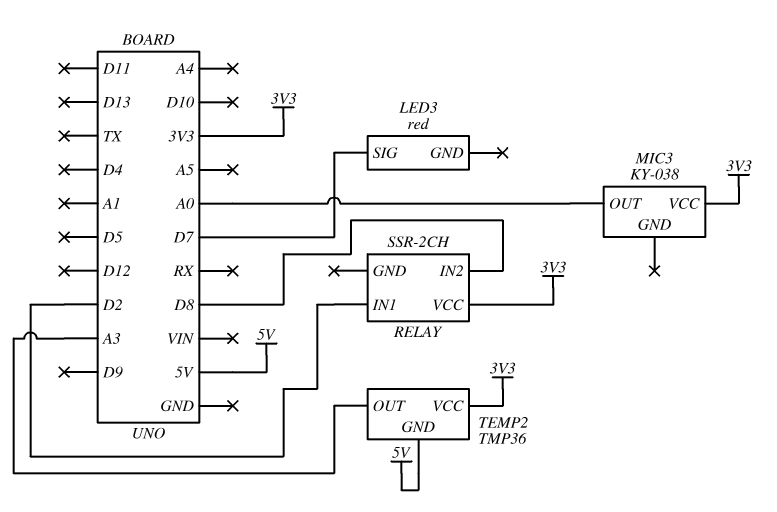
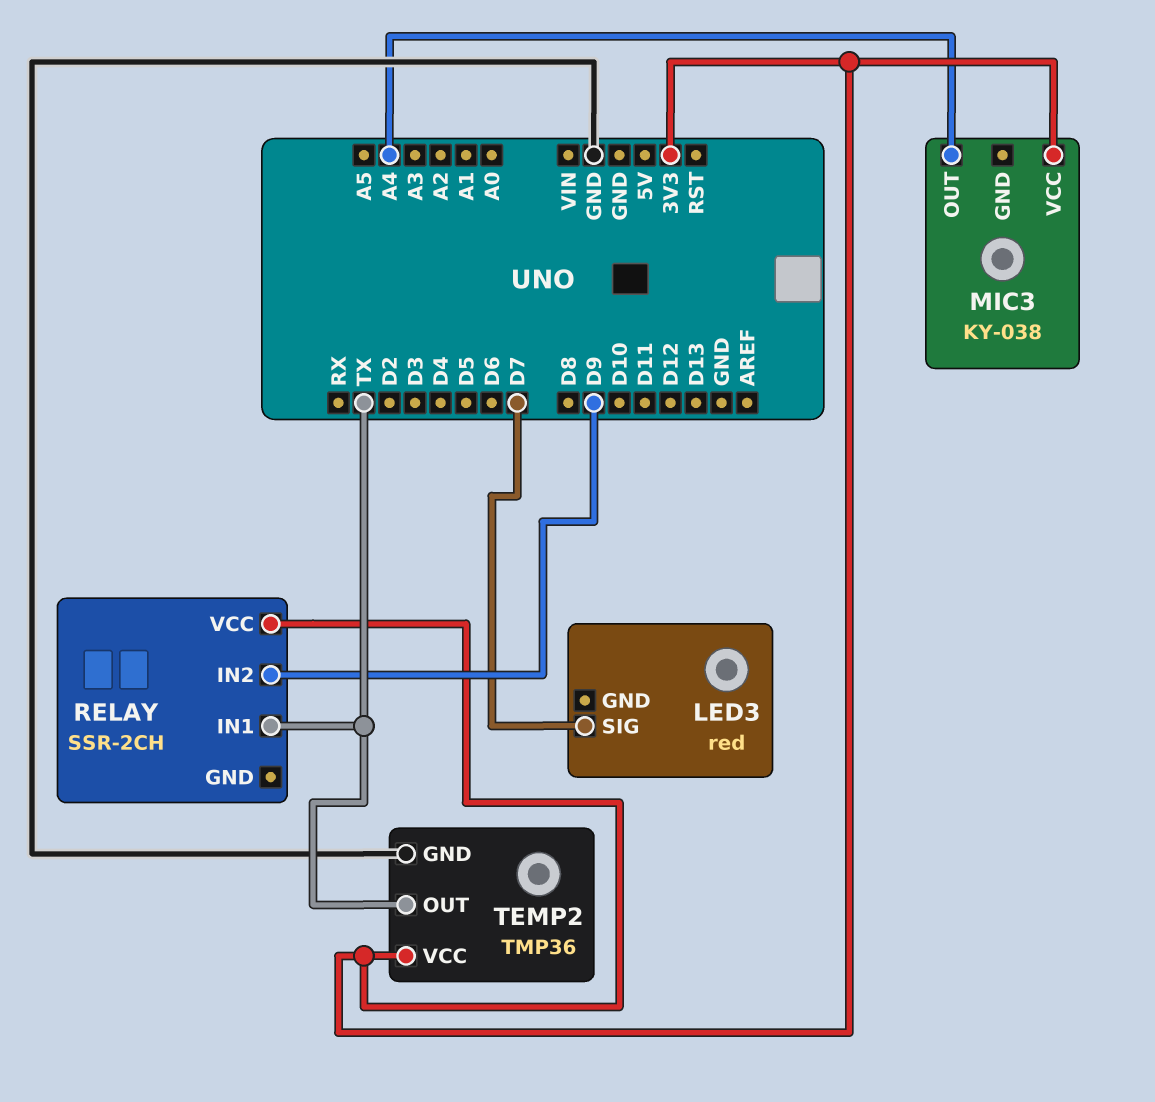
MIC3 pin OUT: A0 -> A4
RELAY pin IN1: D2 -> TX
RELAY pin IN2: D8 -> D9
TEMP2 pin GND: 5V -> GND
TEMP2 pin OUT: A3 -> TX

